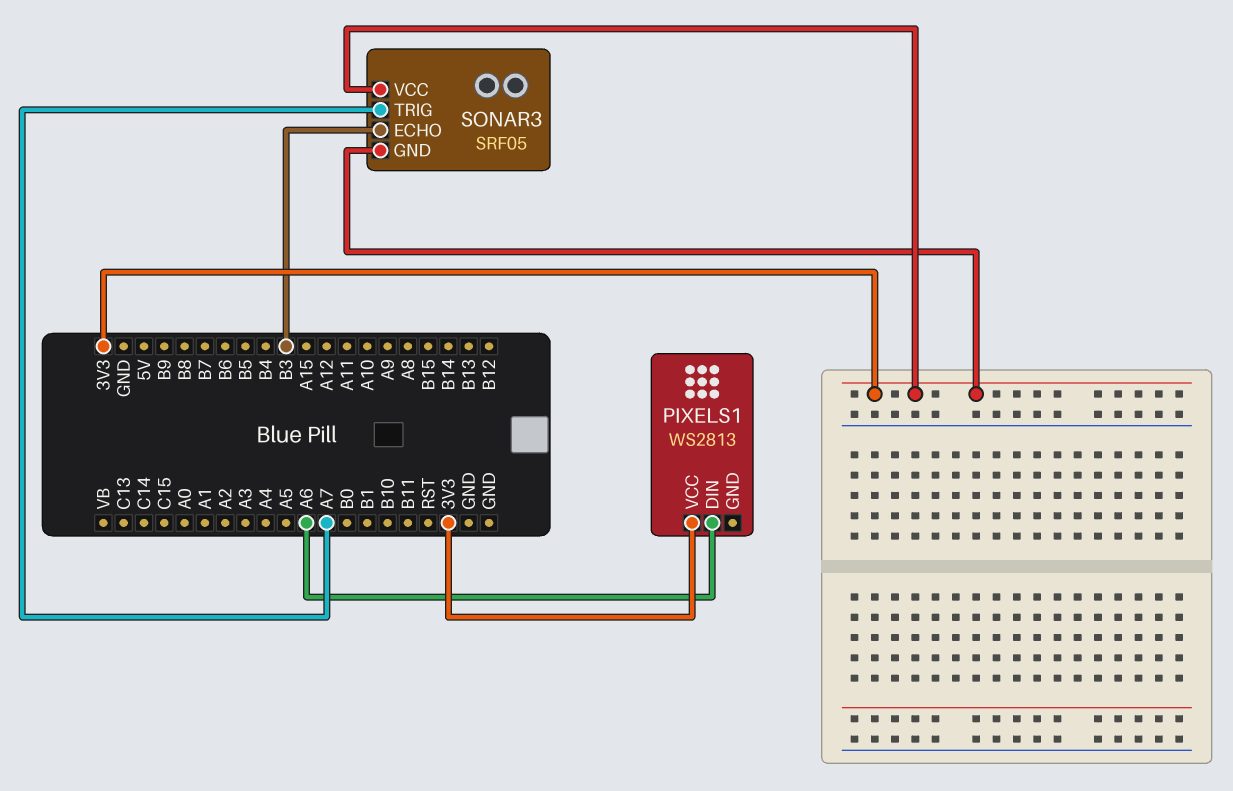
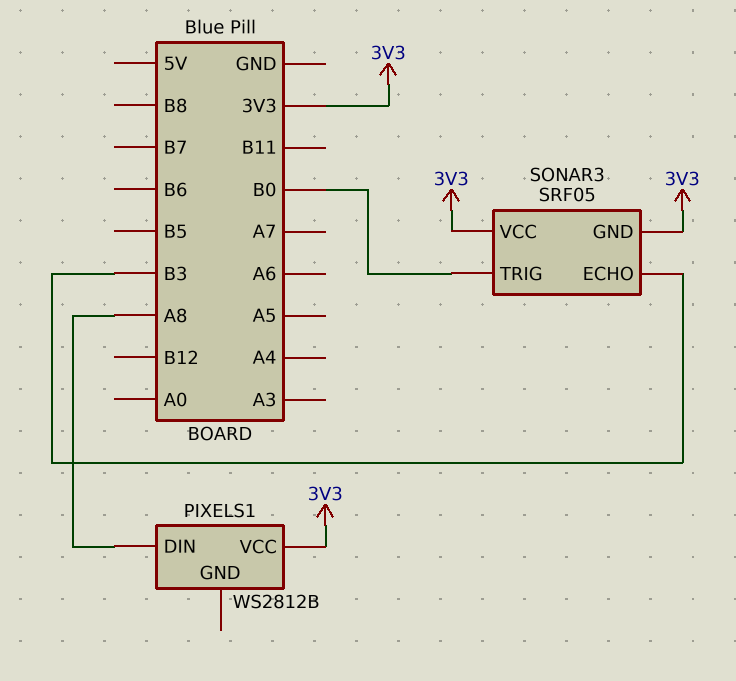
PIXELS1: WS2813 -> WS2812B
PIXELS1 pin DIN: A6 -> A8
SONAR3 pin TRIG: A7 -> B0

